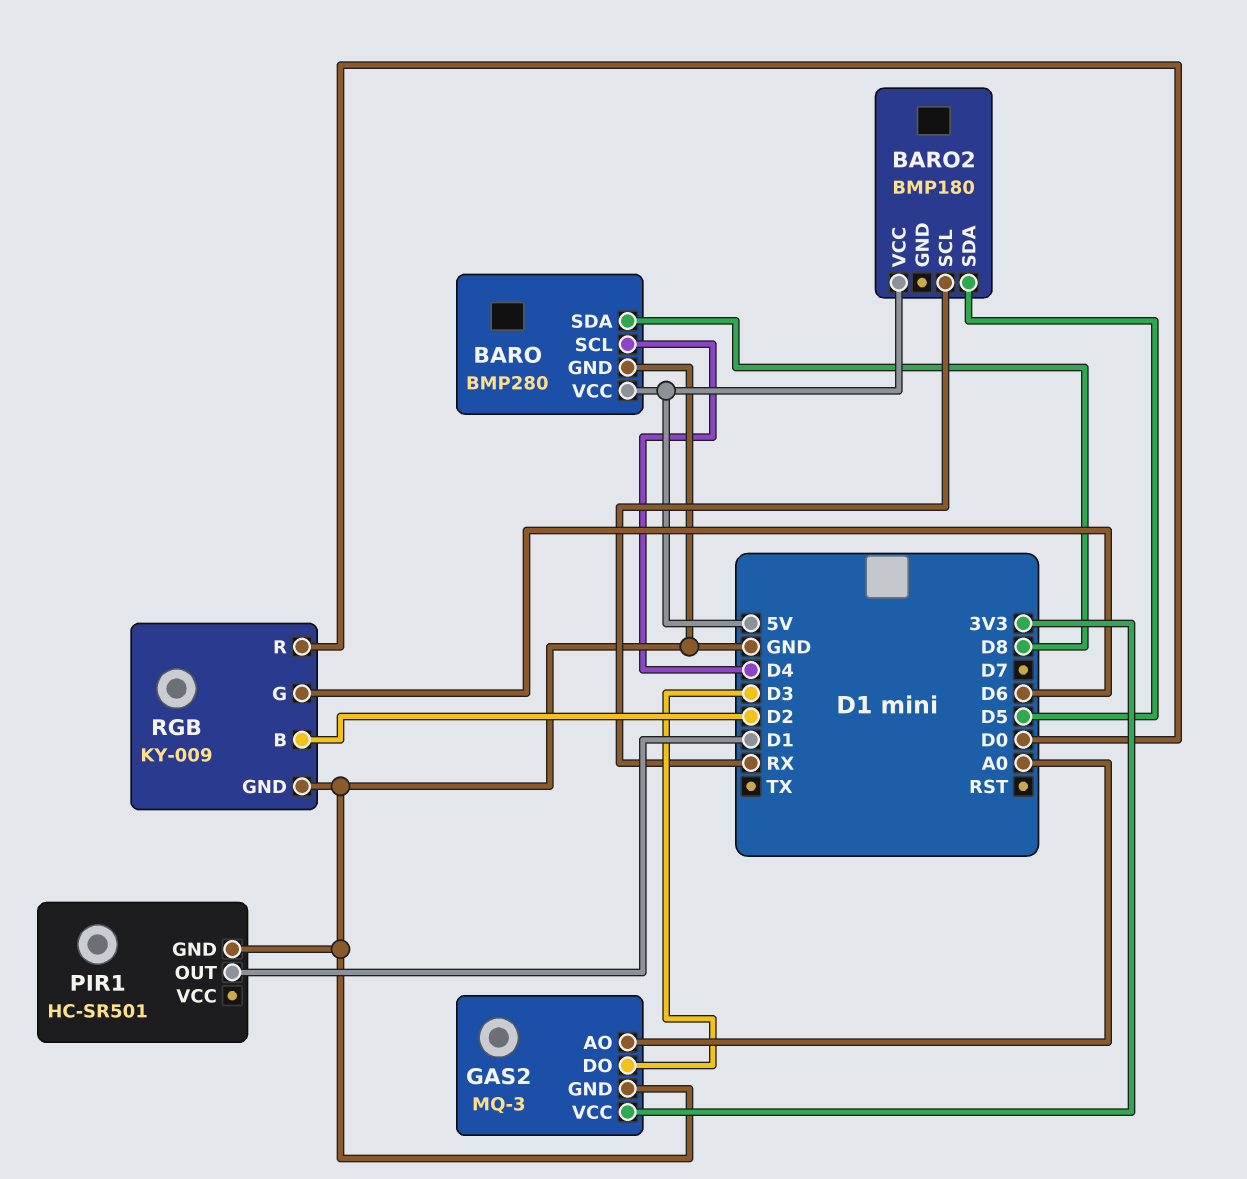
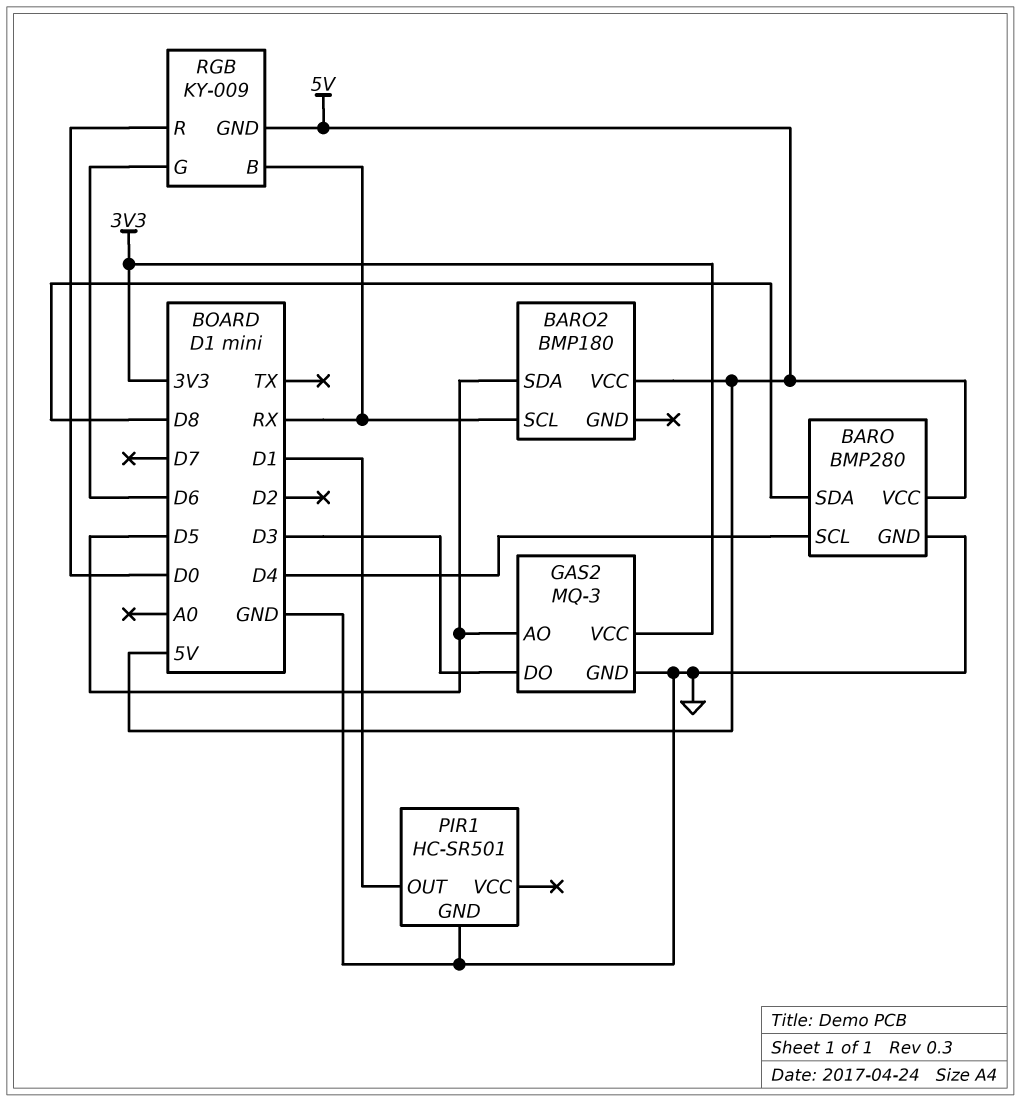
GAS2 pin AO: A0 -> D5
RGB pin B: D2 -> RX
RGB pin GND: GND -> 5V

